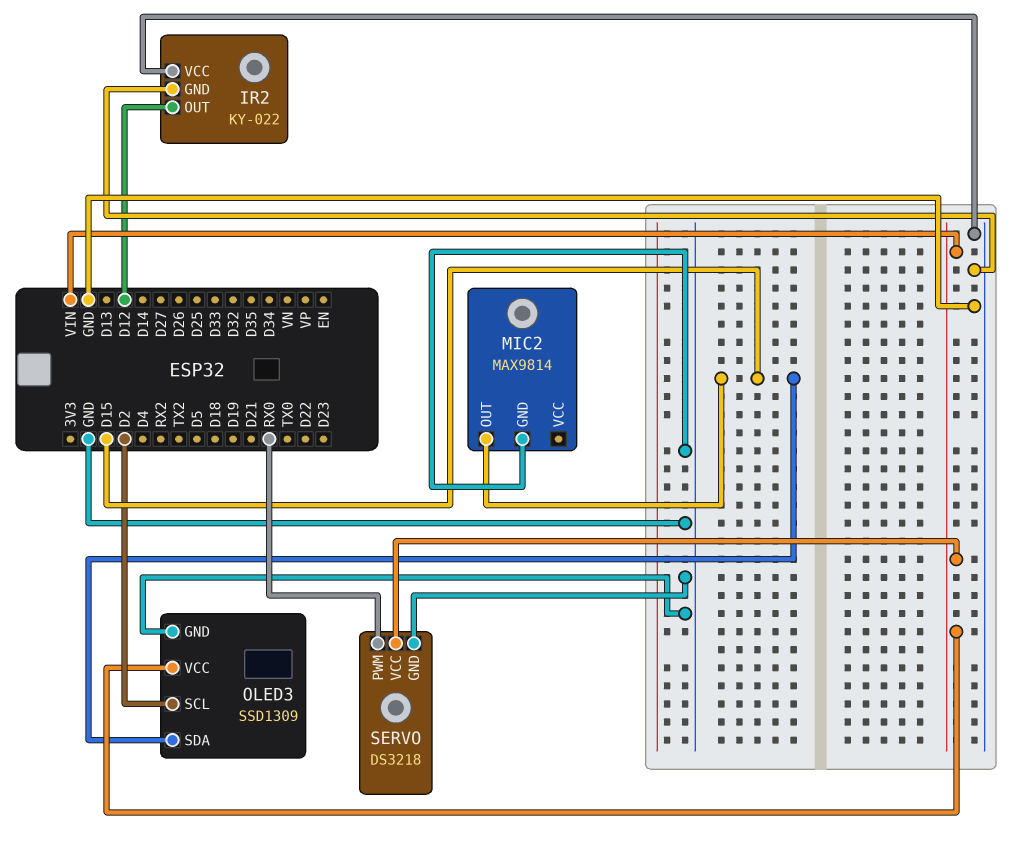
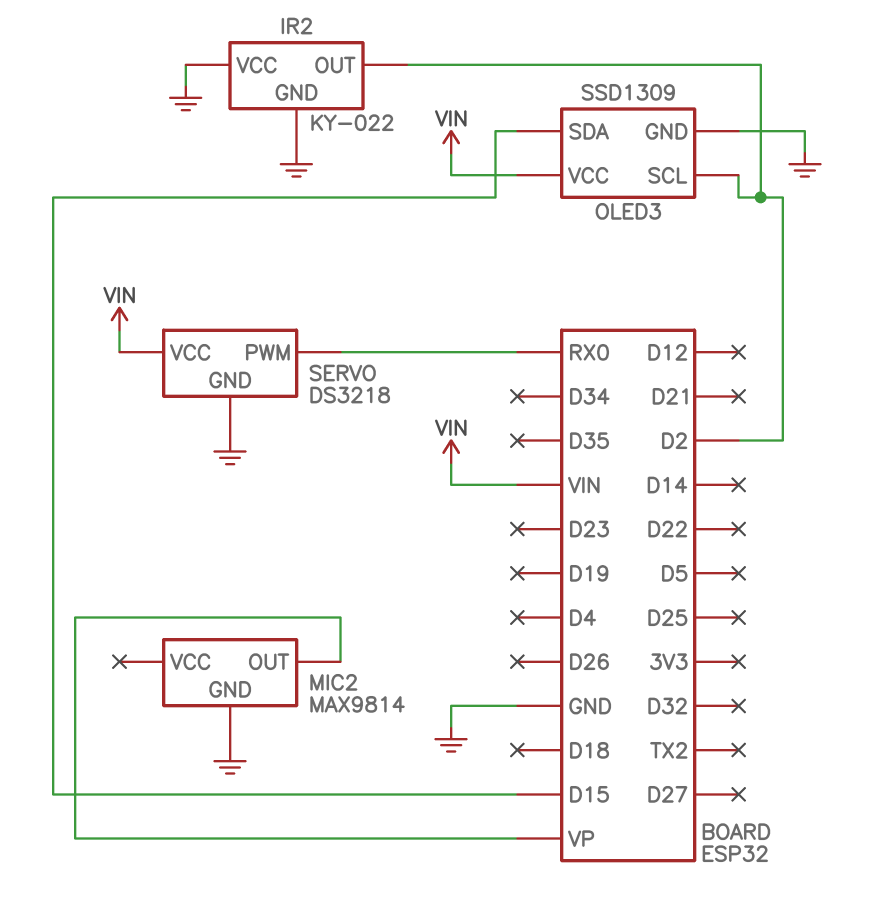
IR2 pin OUT: D12 -> D2
MIC2 pin OUT: D15 -> VP

